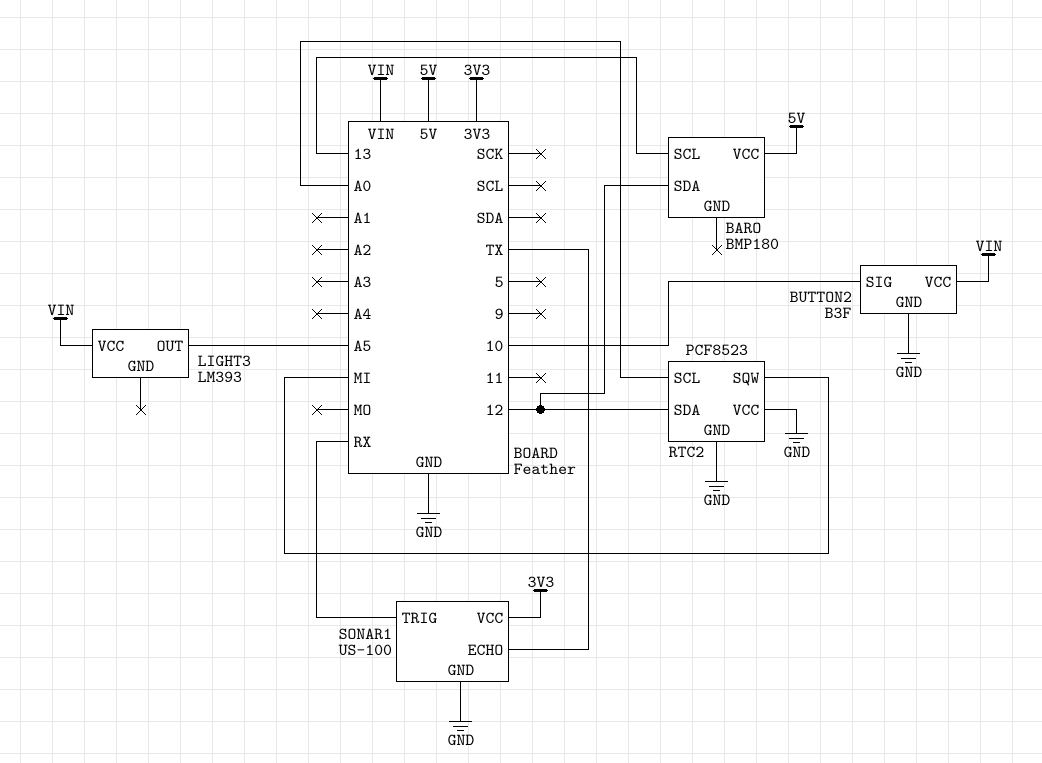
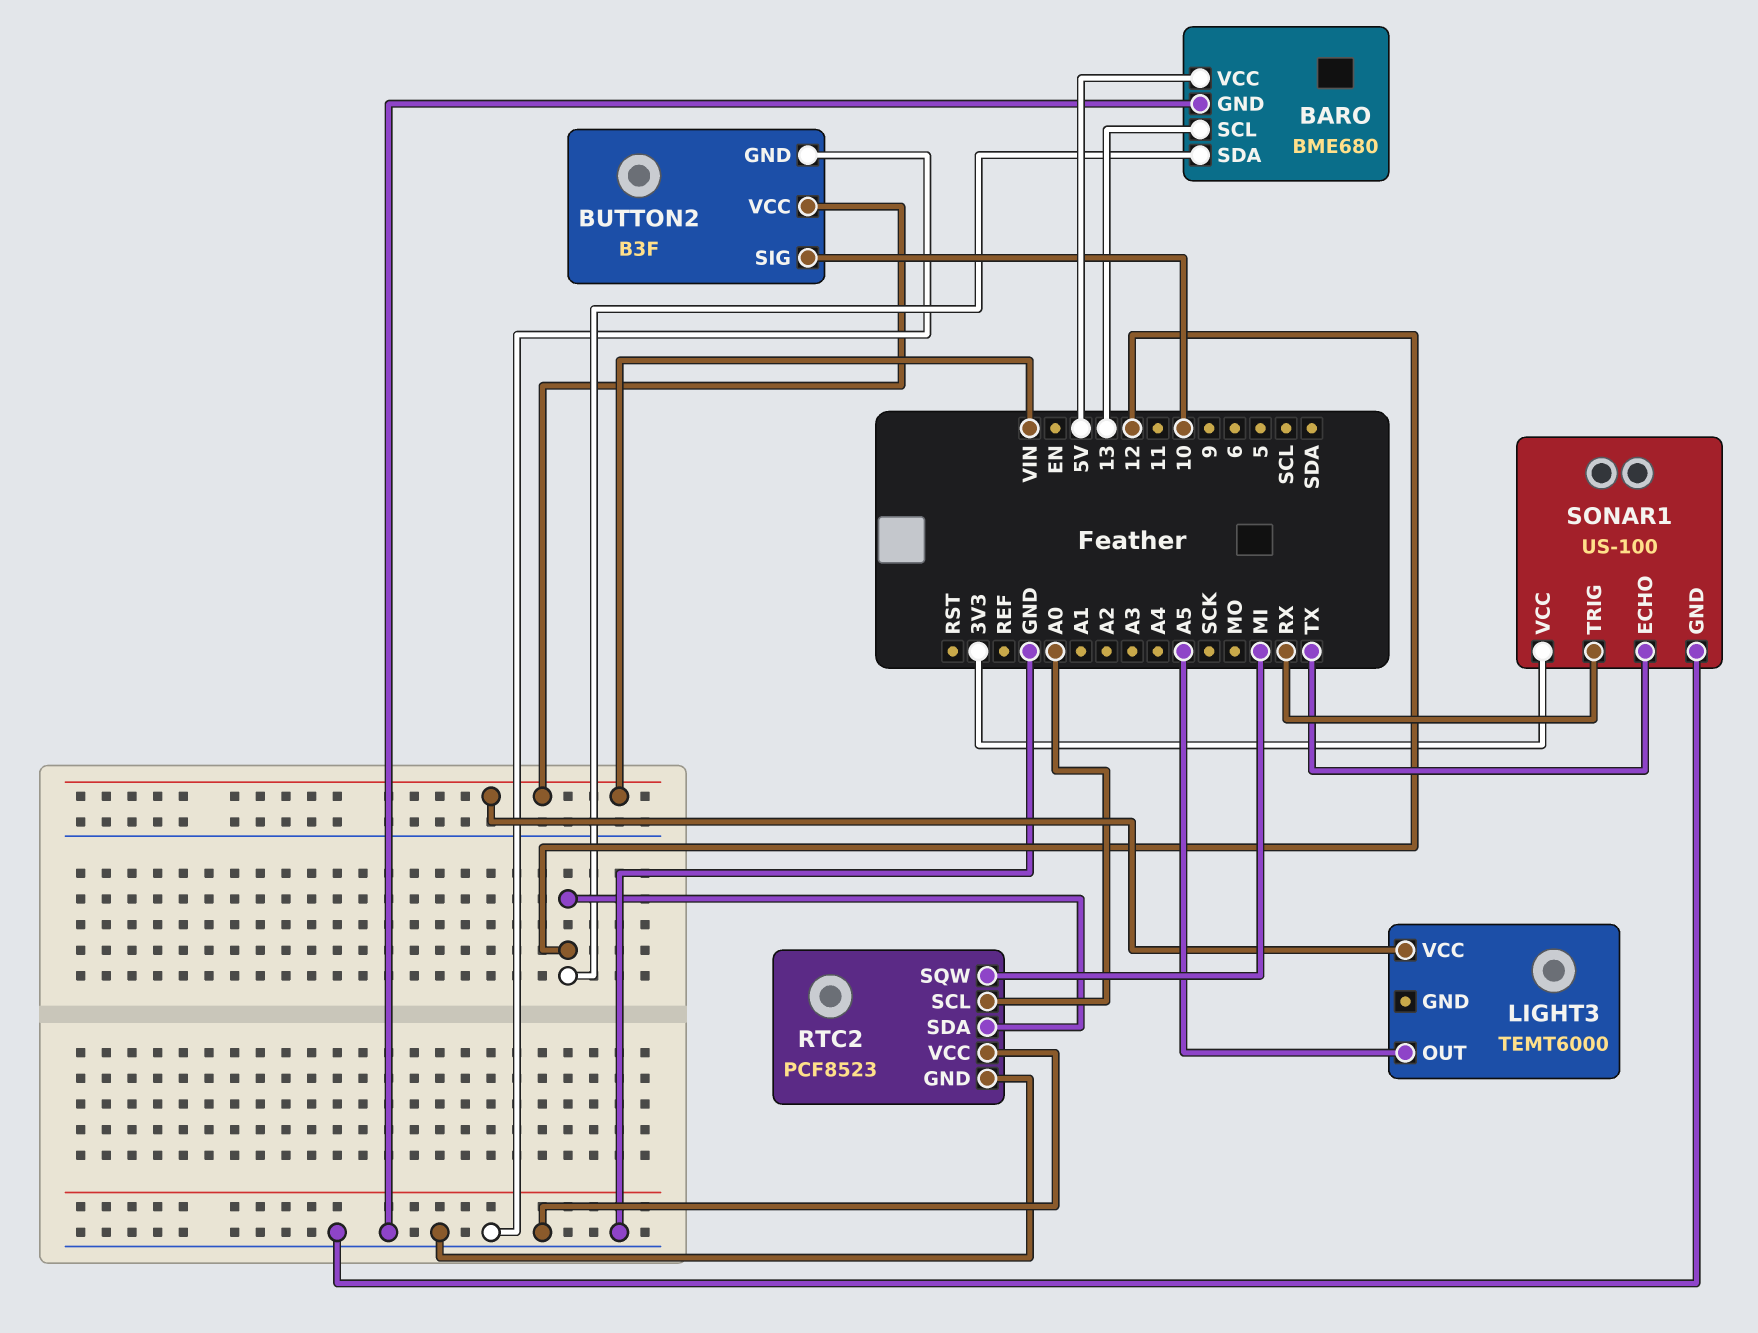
BARO: BMP180 -> BME680
BARO pin GND: none -> GND
LIGHT3: LM393 -> TEMT6000

